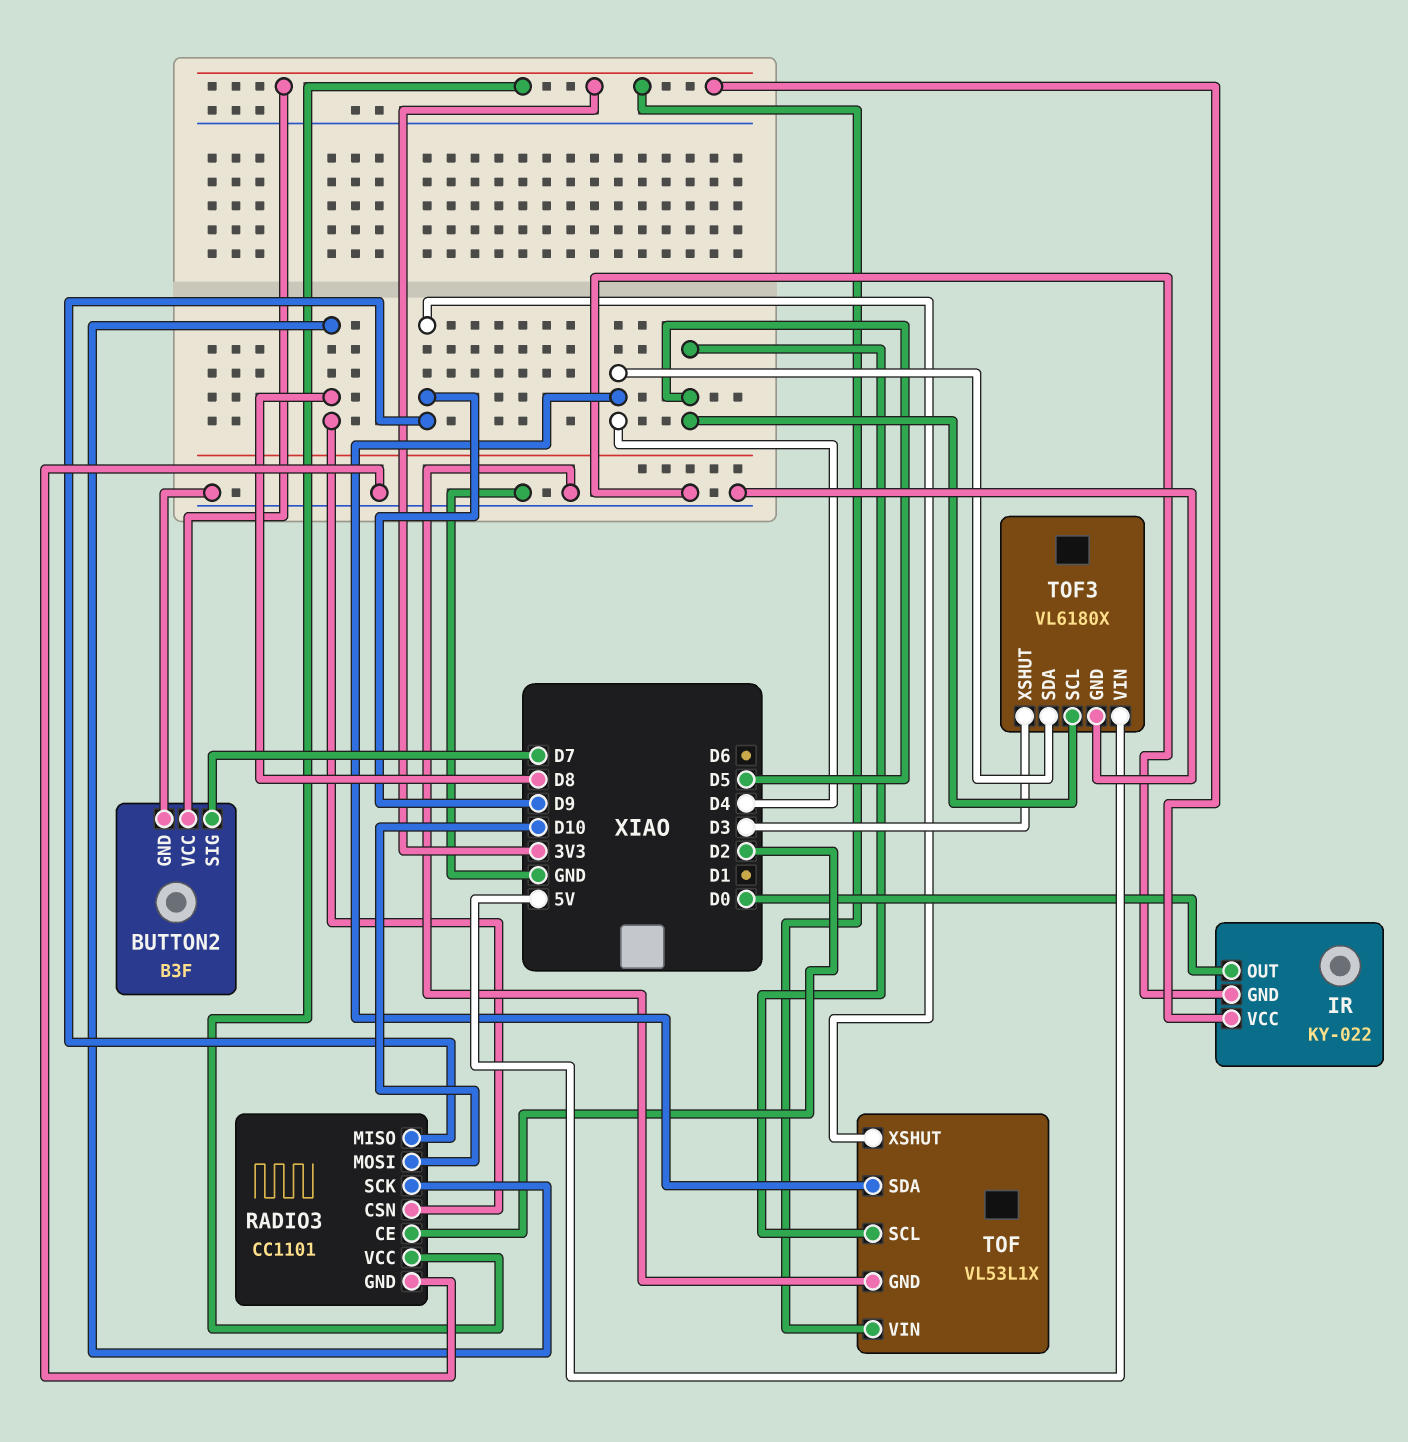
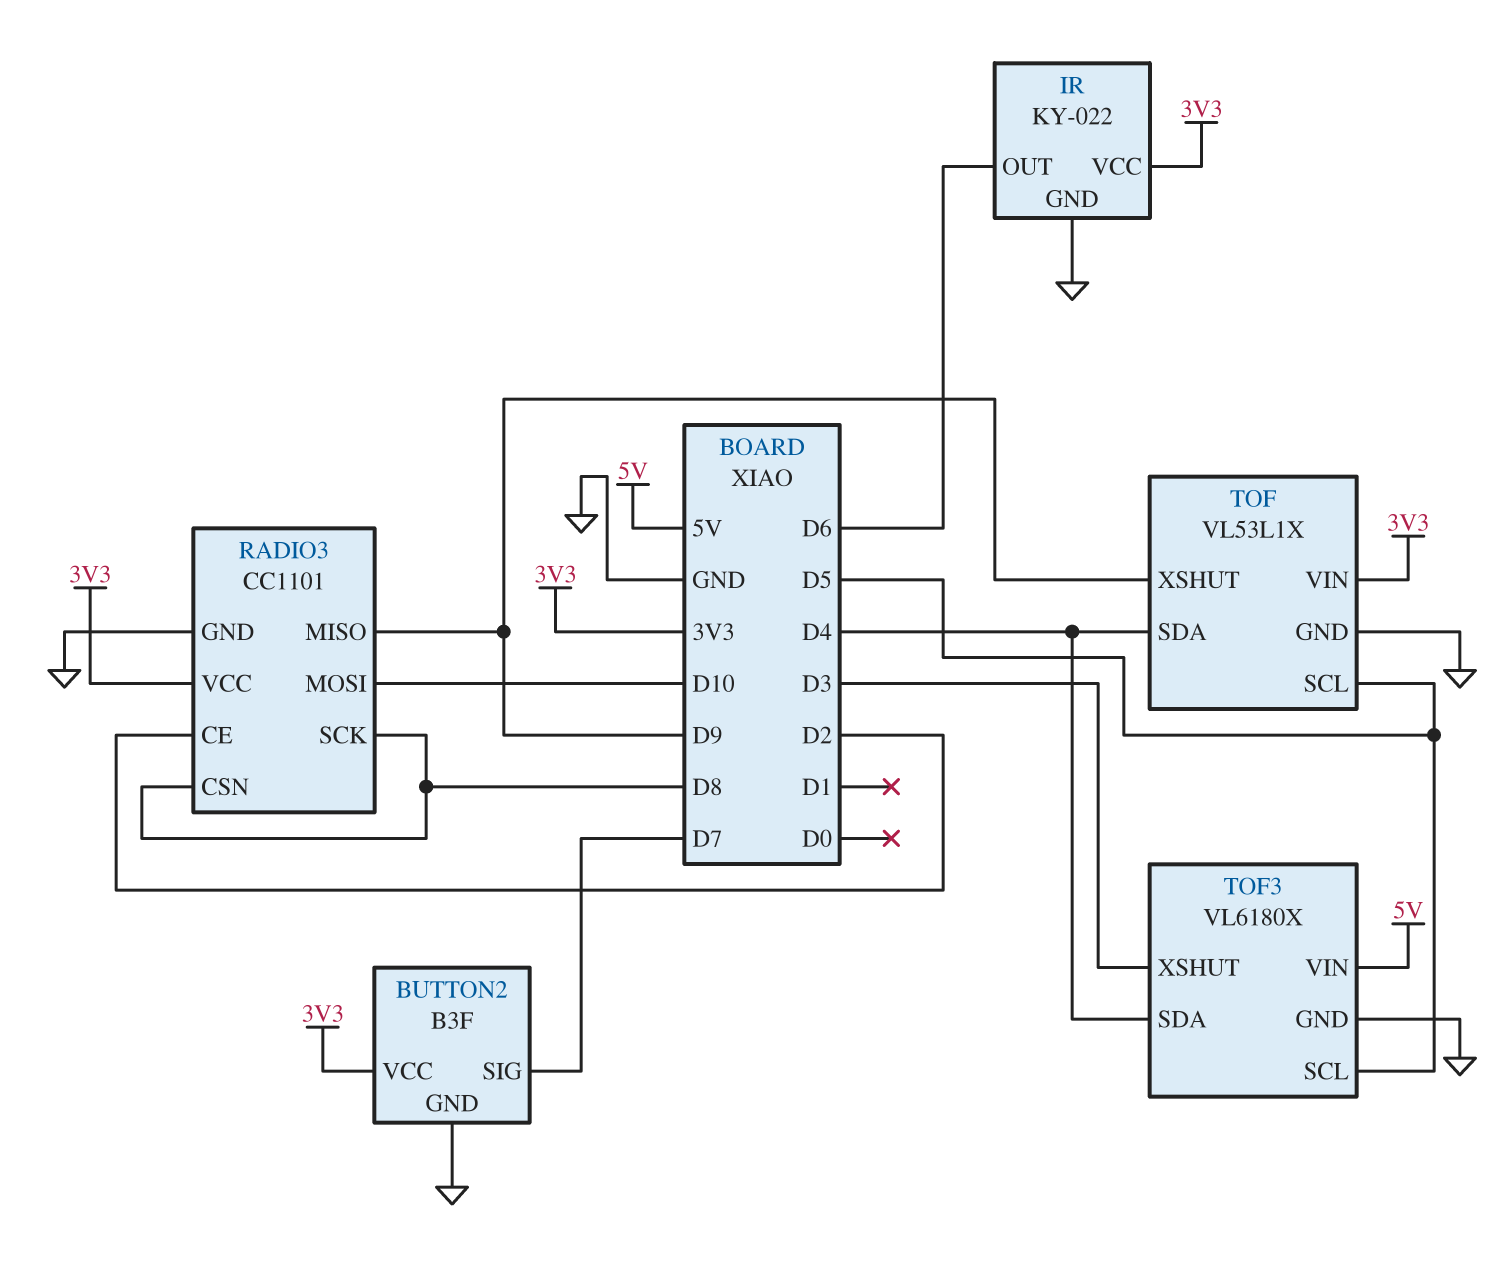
IR pin OUT: D0 -> D6

